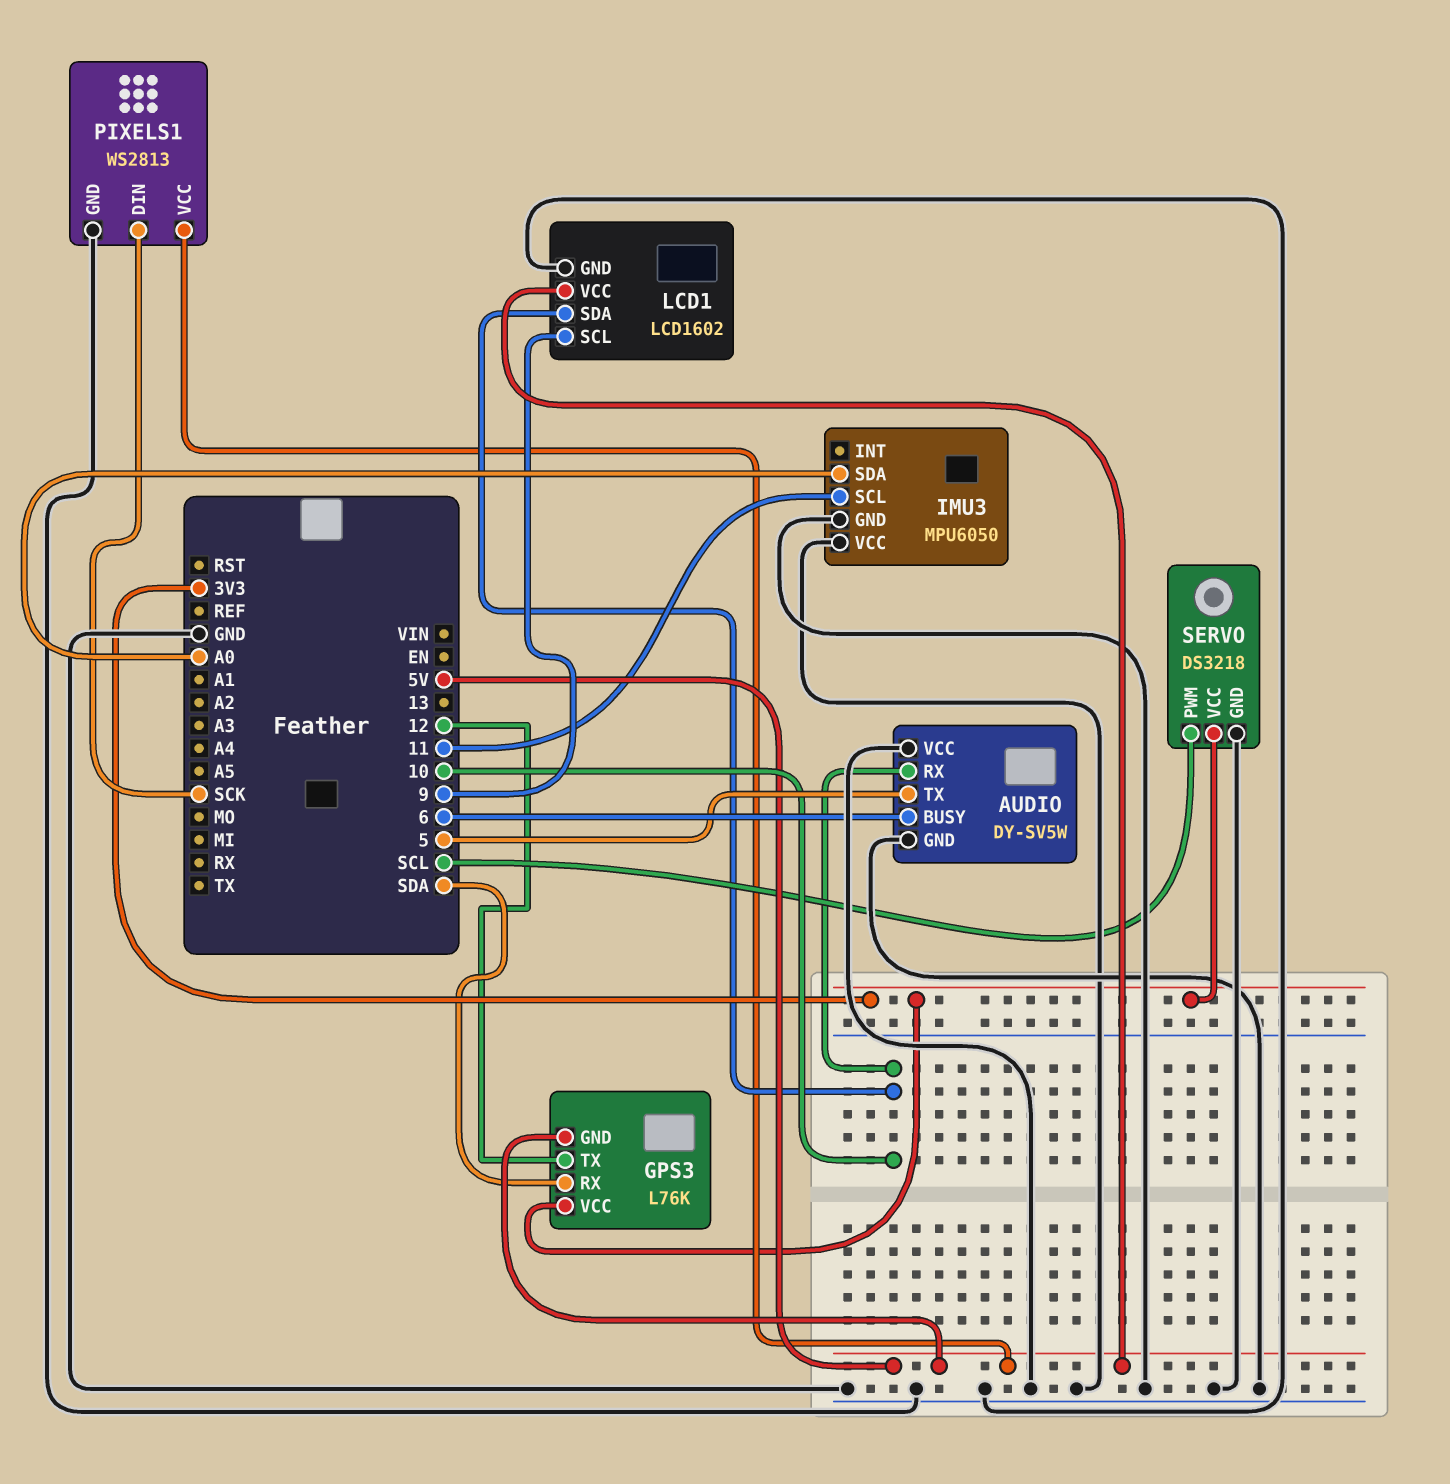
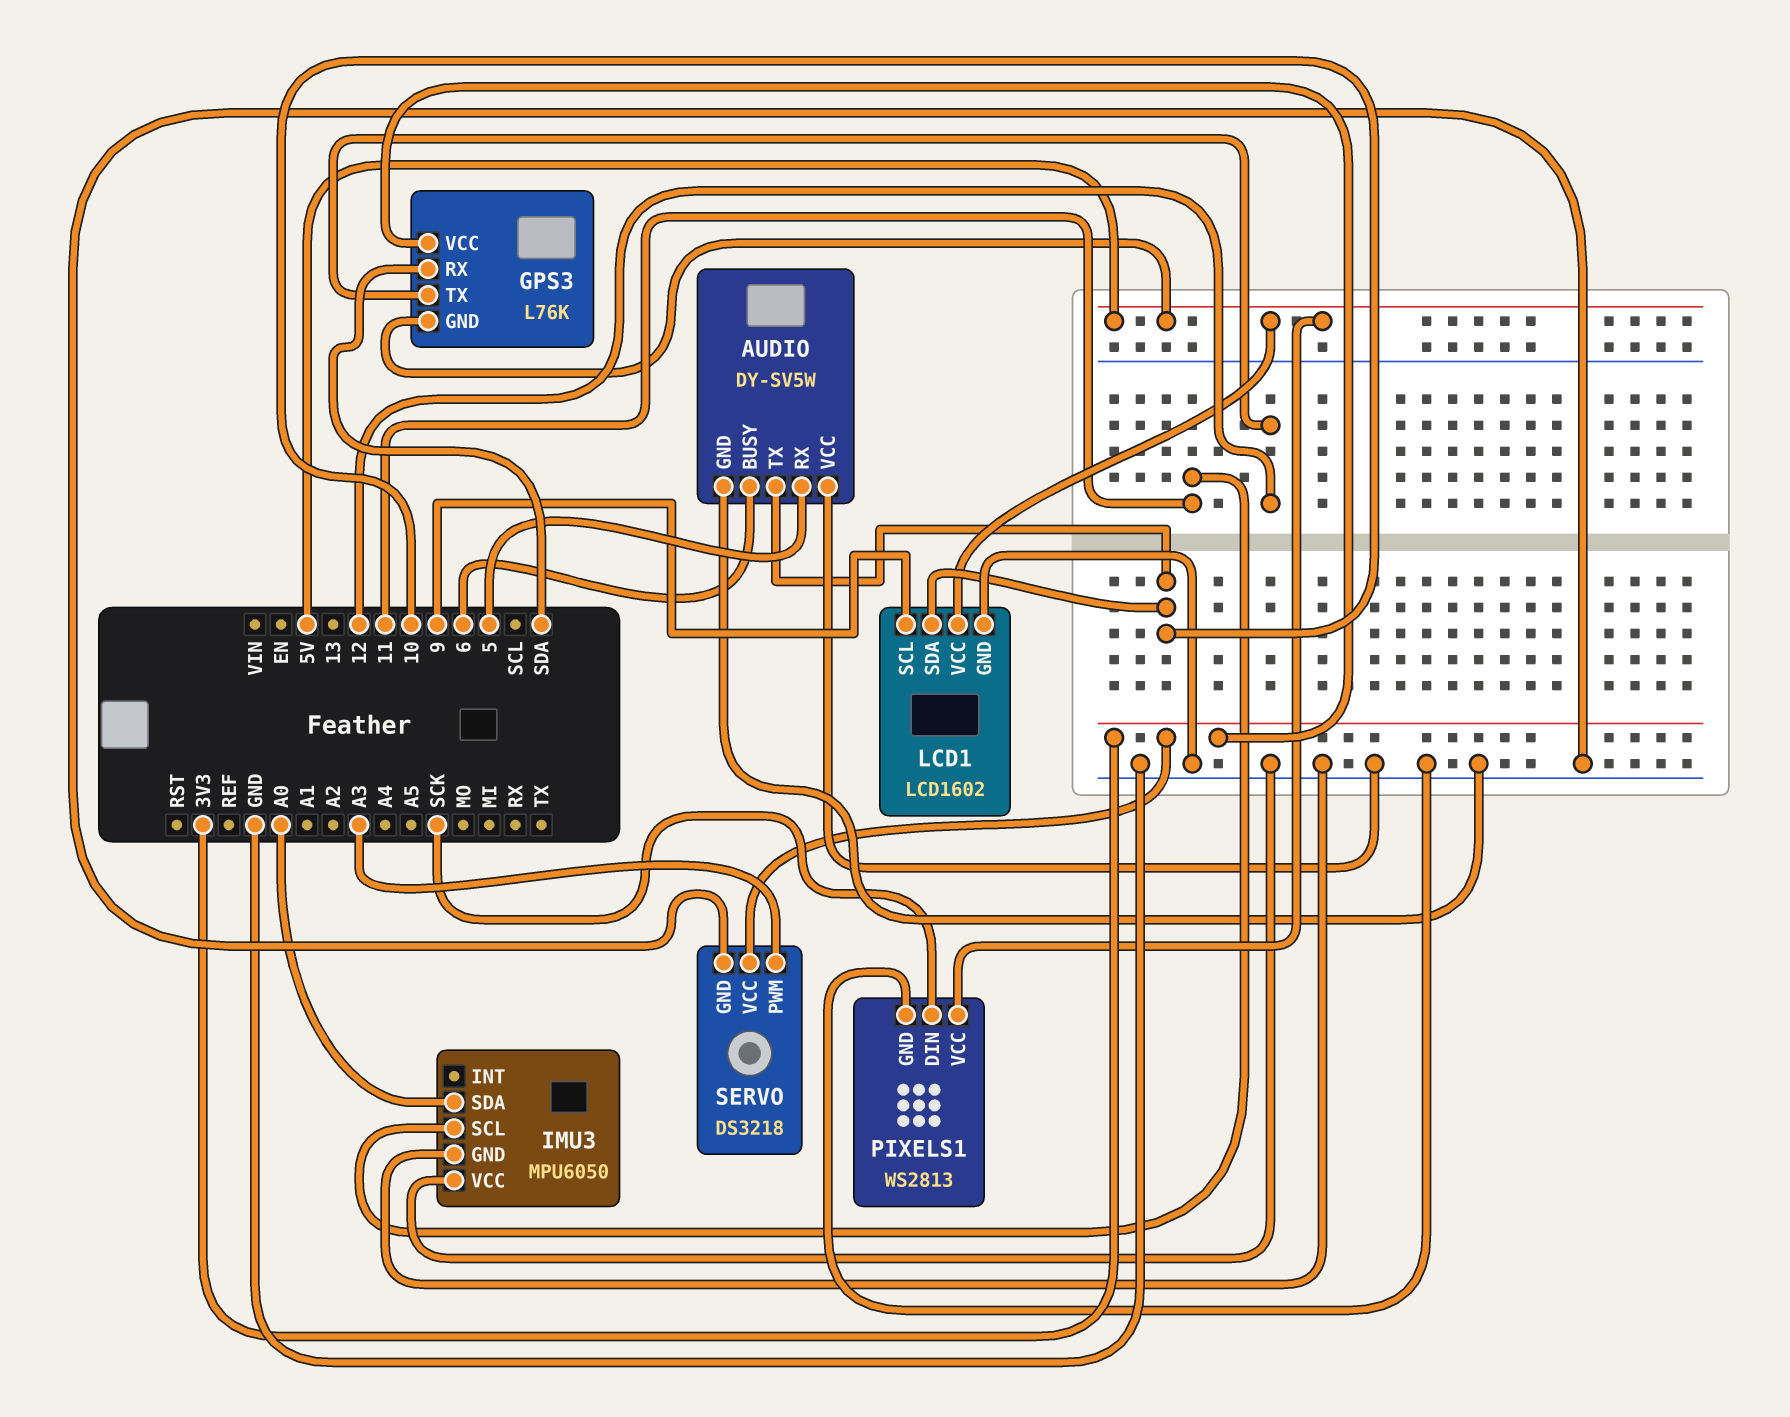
AUDIO pin RX: 10 -> 5
AUDIO pin TX: 5 -> 10
SERVO pin PWM: SCL -> A3

